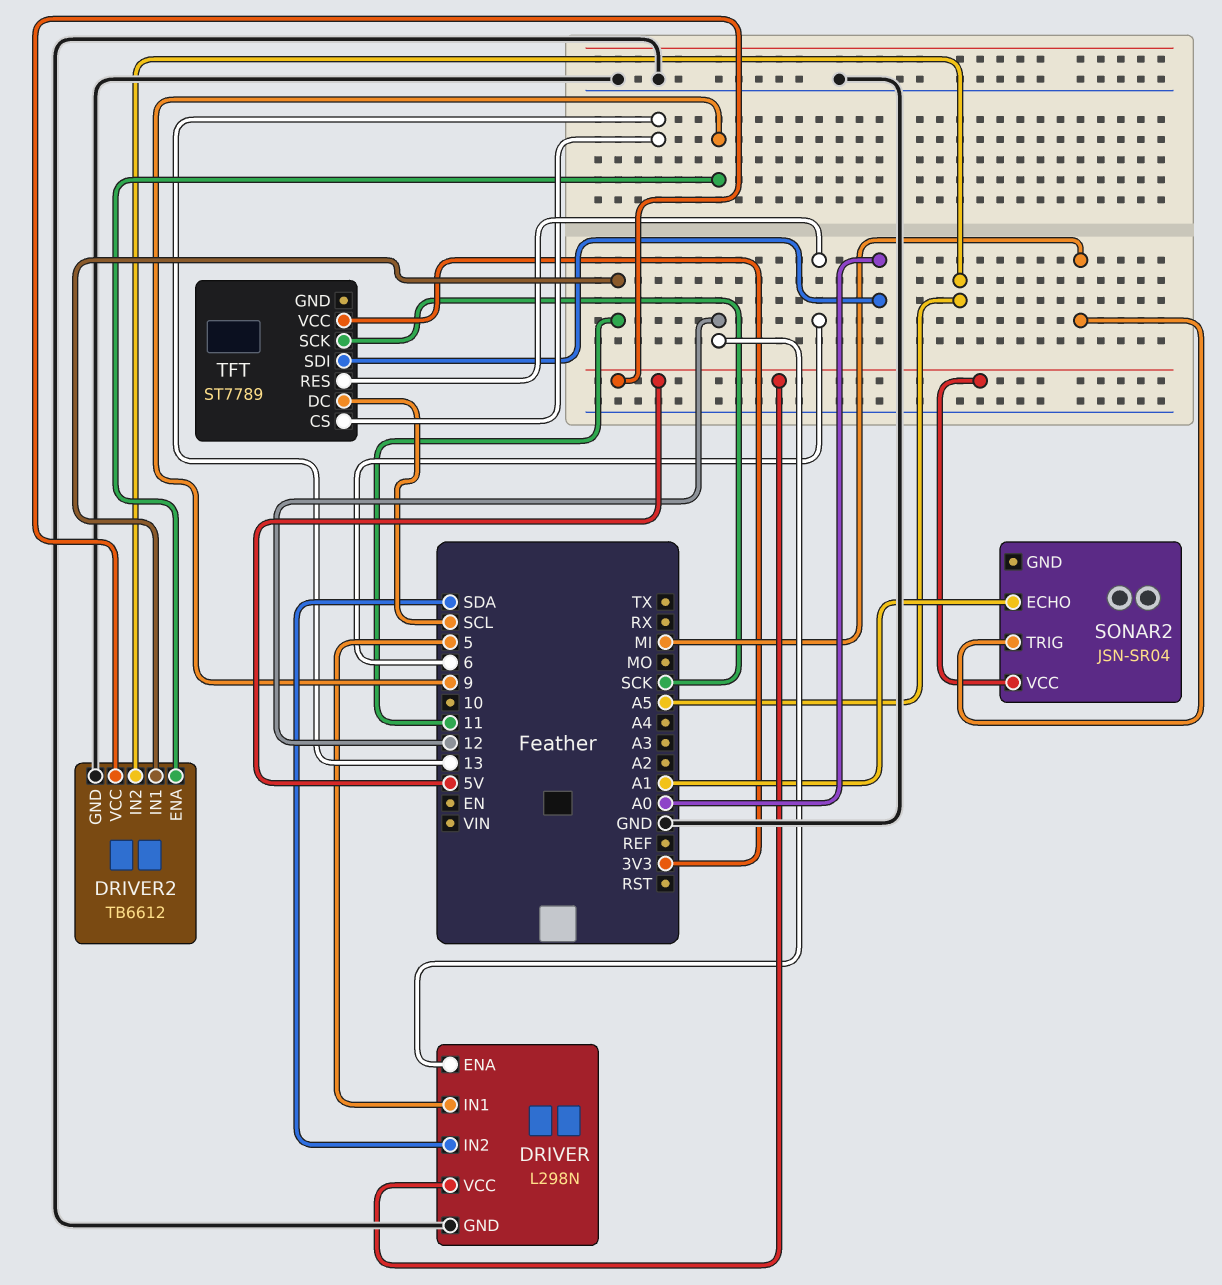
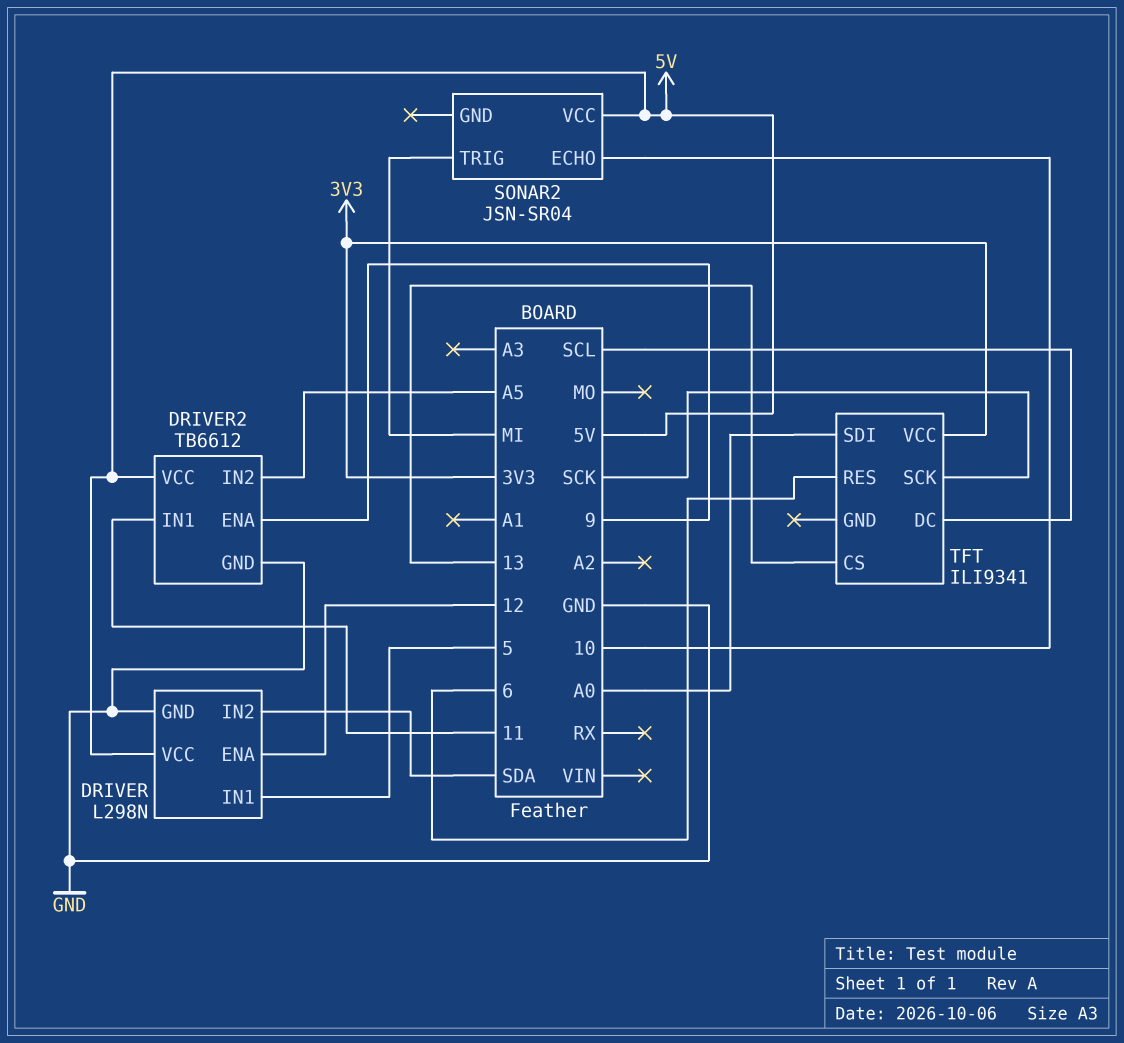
SONAR2 pin ECHO: A1 -> 10
TFT: ST7789 -> ILI9341

